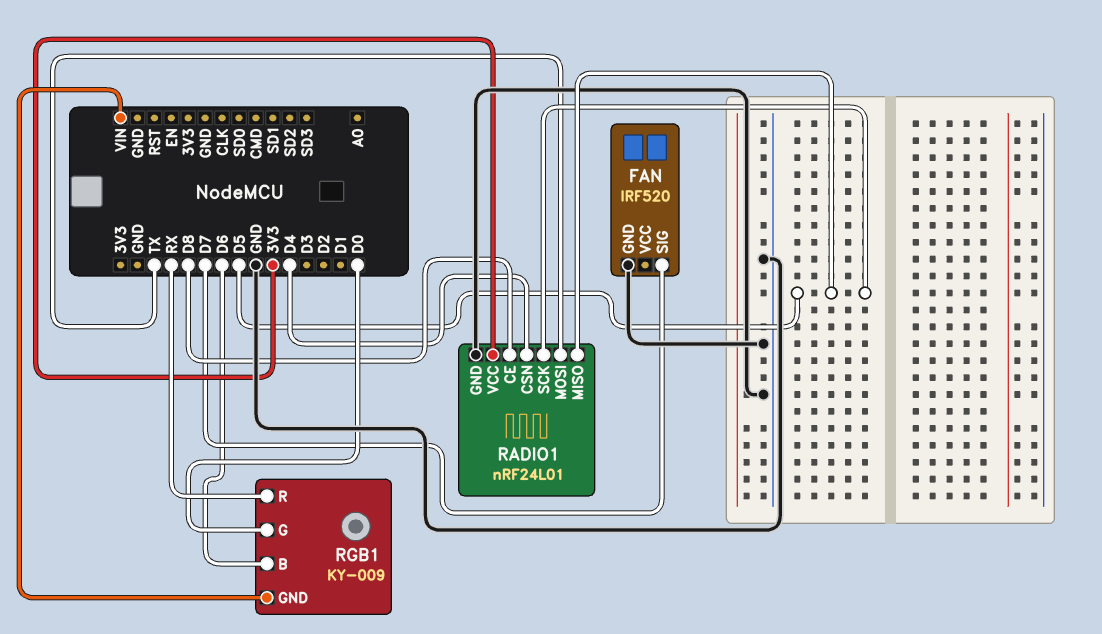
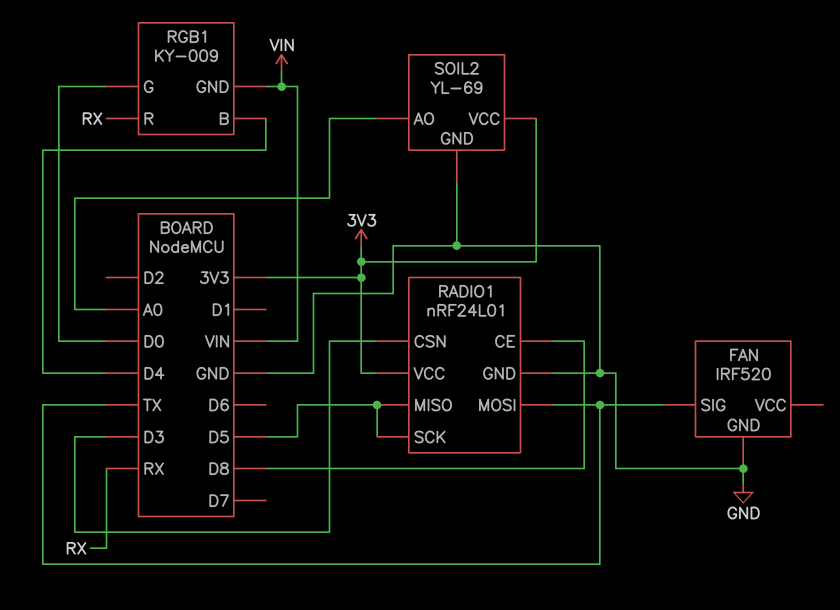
FAN pin SIG: D7 -> TX
RADIO1 pin CSN: D4 -> D3
RGB1 pin B: D6 -> D4
SOIL2: none -> YL-69
SOIL2 pin AO: none -> A0
SOIL2 pin GND: none -> GND
SOIL2 pin VCC: none -> 3V3

